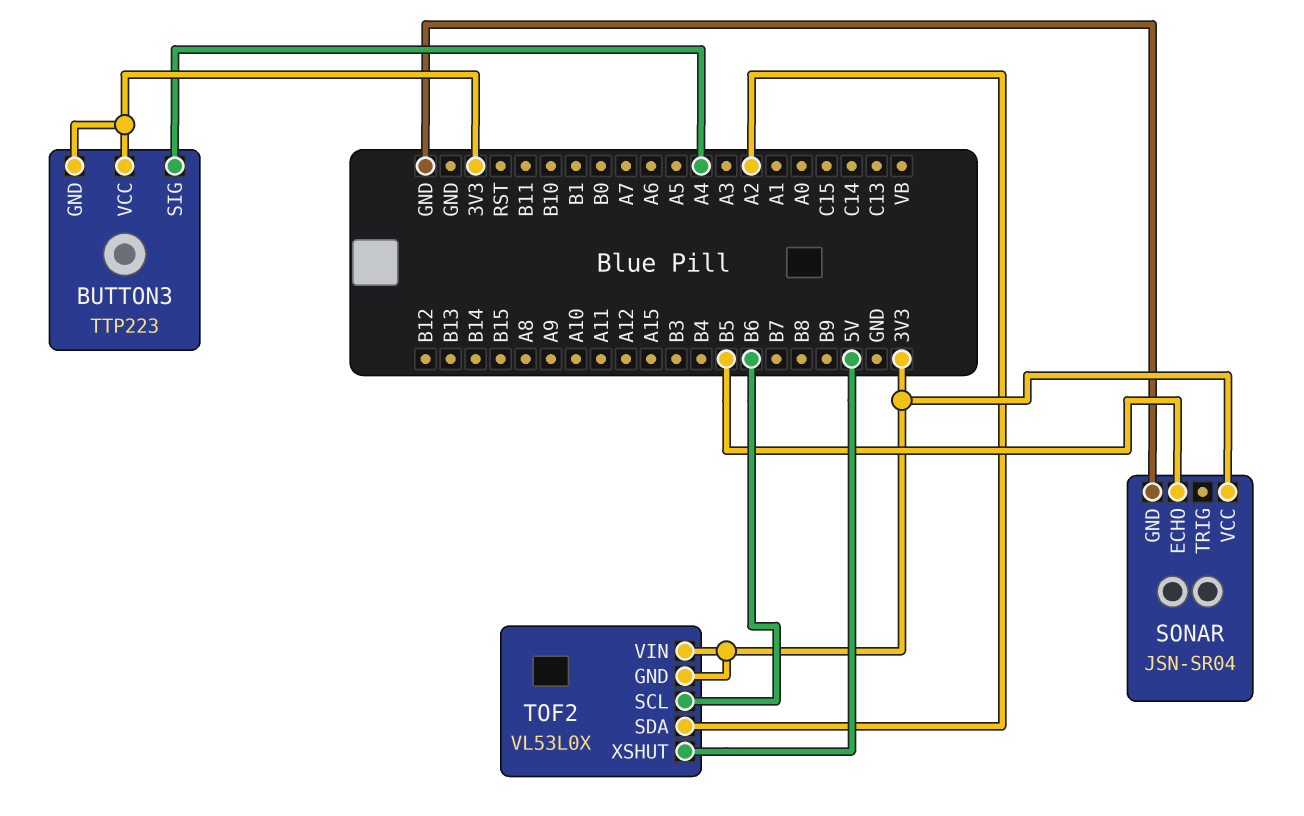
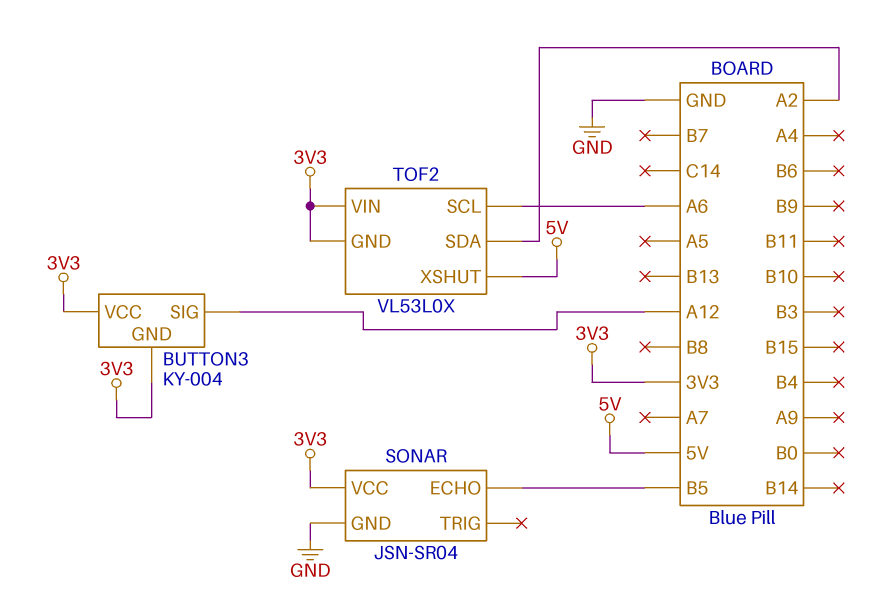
BUTTON3: TTP223 -> KY-004
BUTTON3 pin SIG: A4 -> A12
TOF2 pin SCL: B6 -> A6

